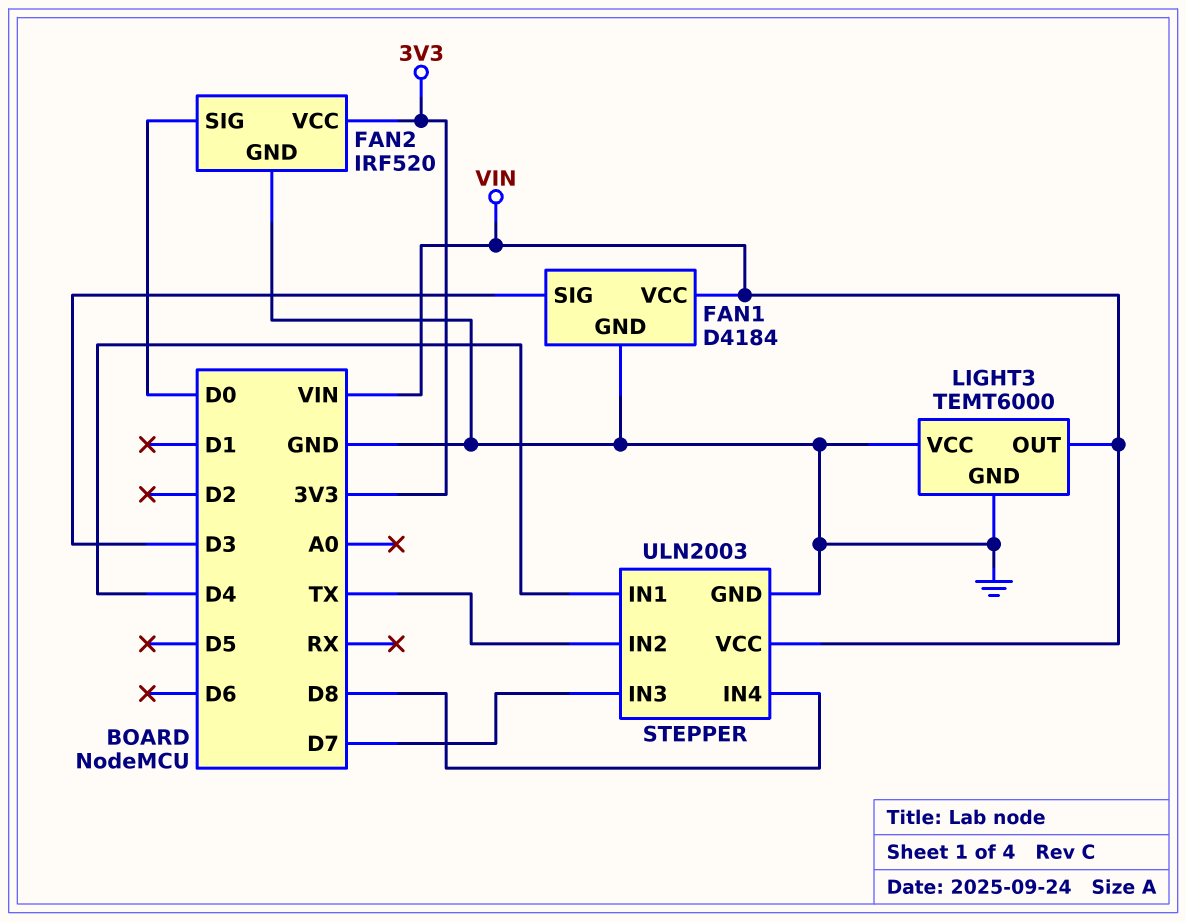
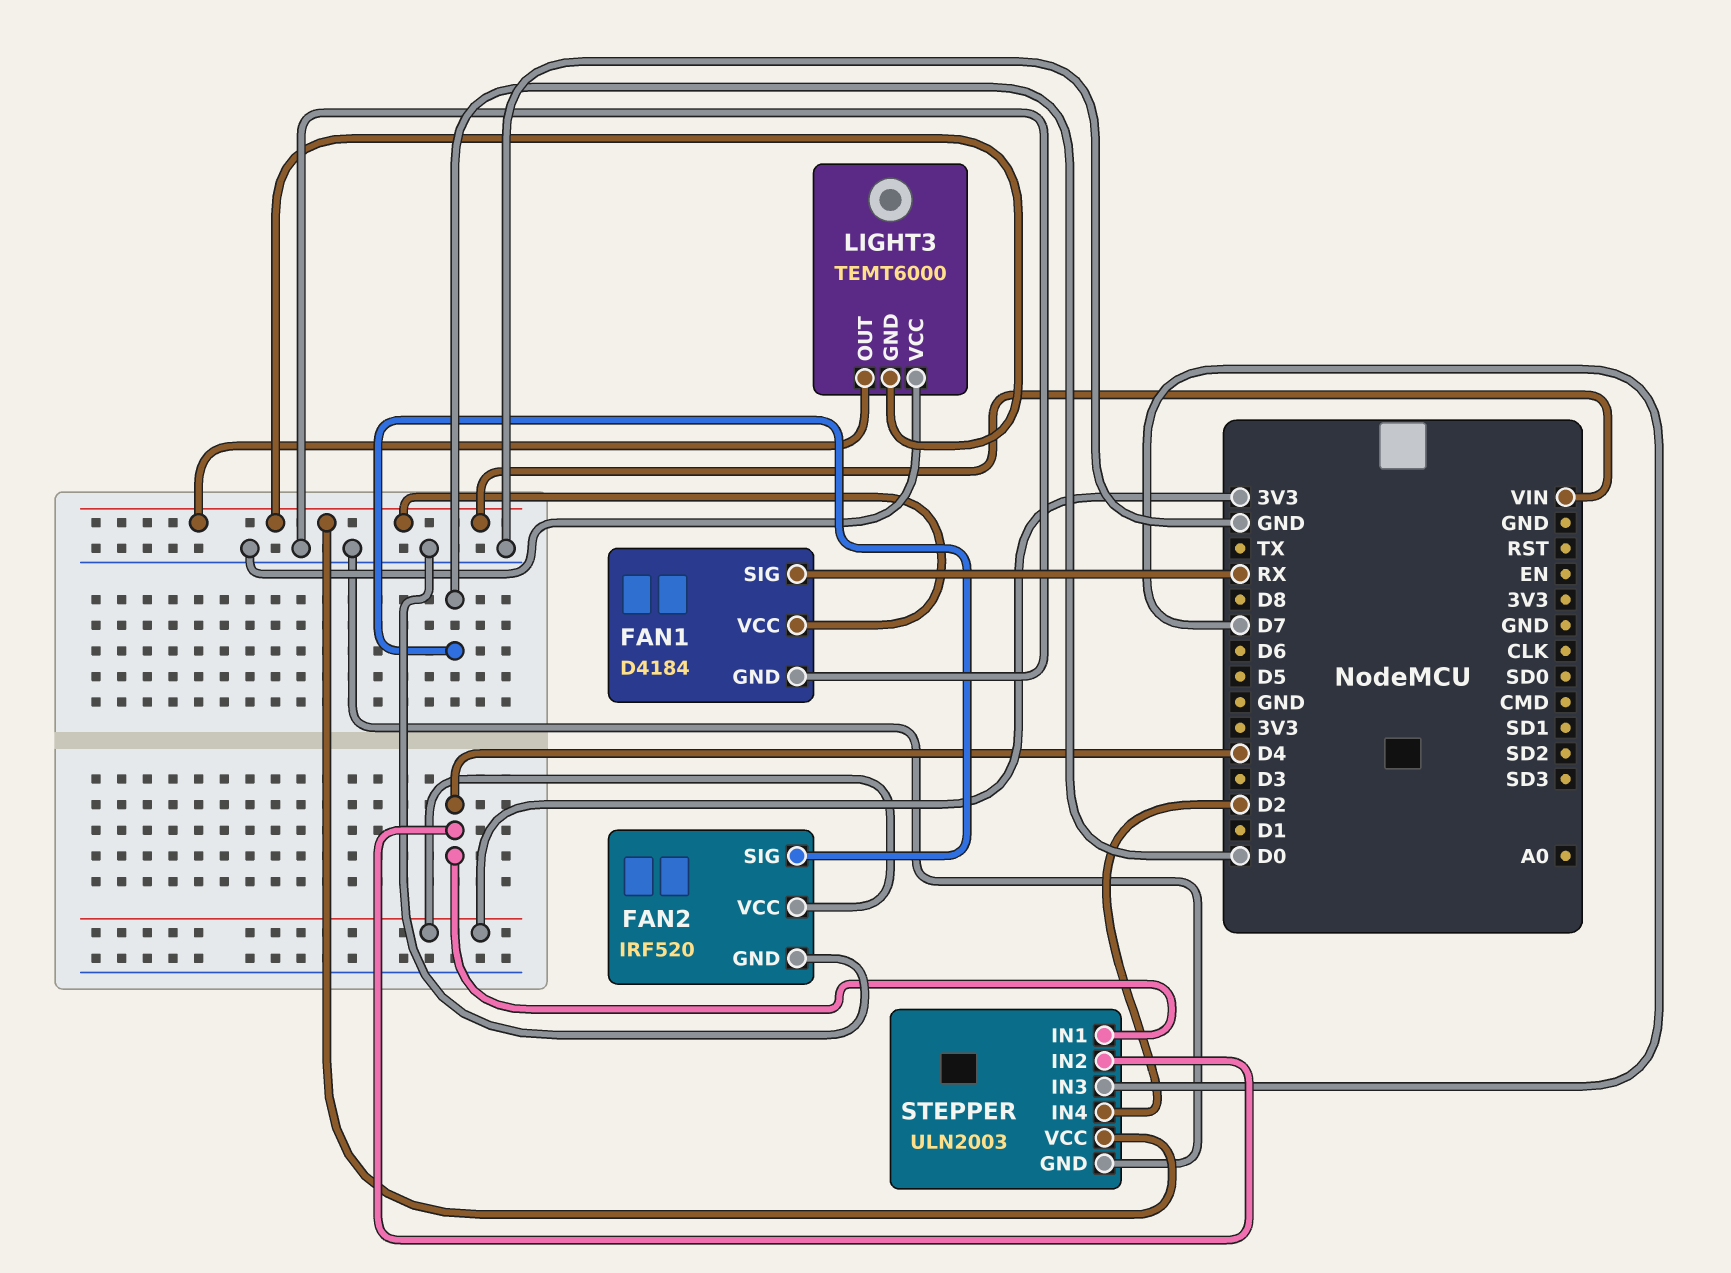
FAN1 pin SIG: D3 -> RX
LIGHT3 pin GND: GND -> VIN
STEPPER pin IN2: TX -> D4
STEPPER pin IN4: D8 -> D2

